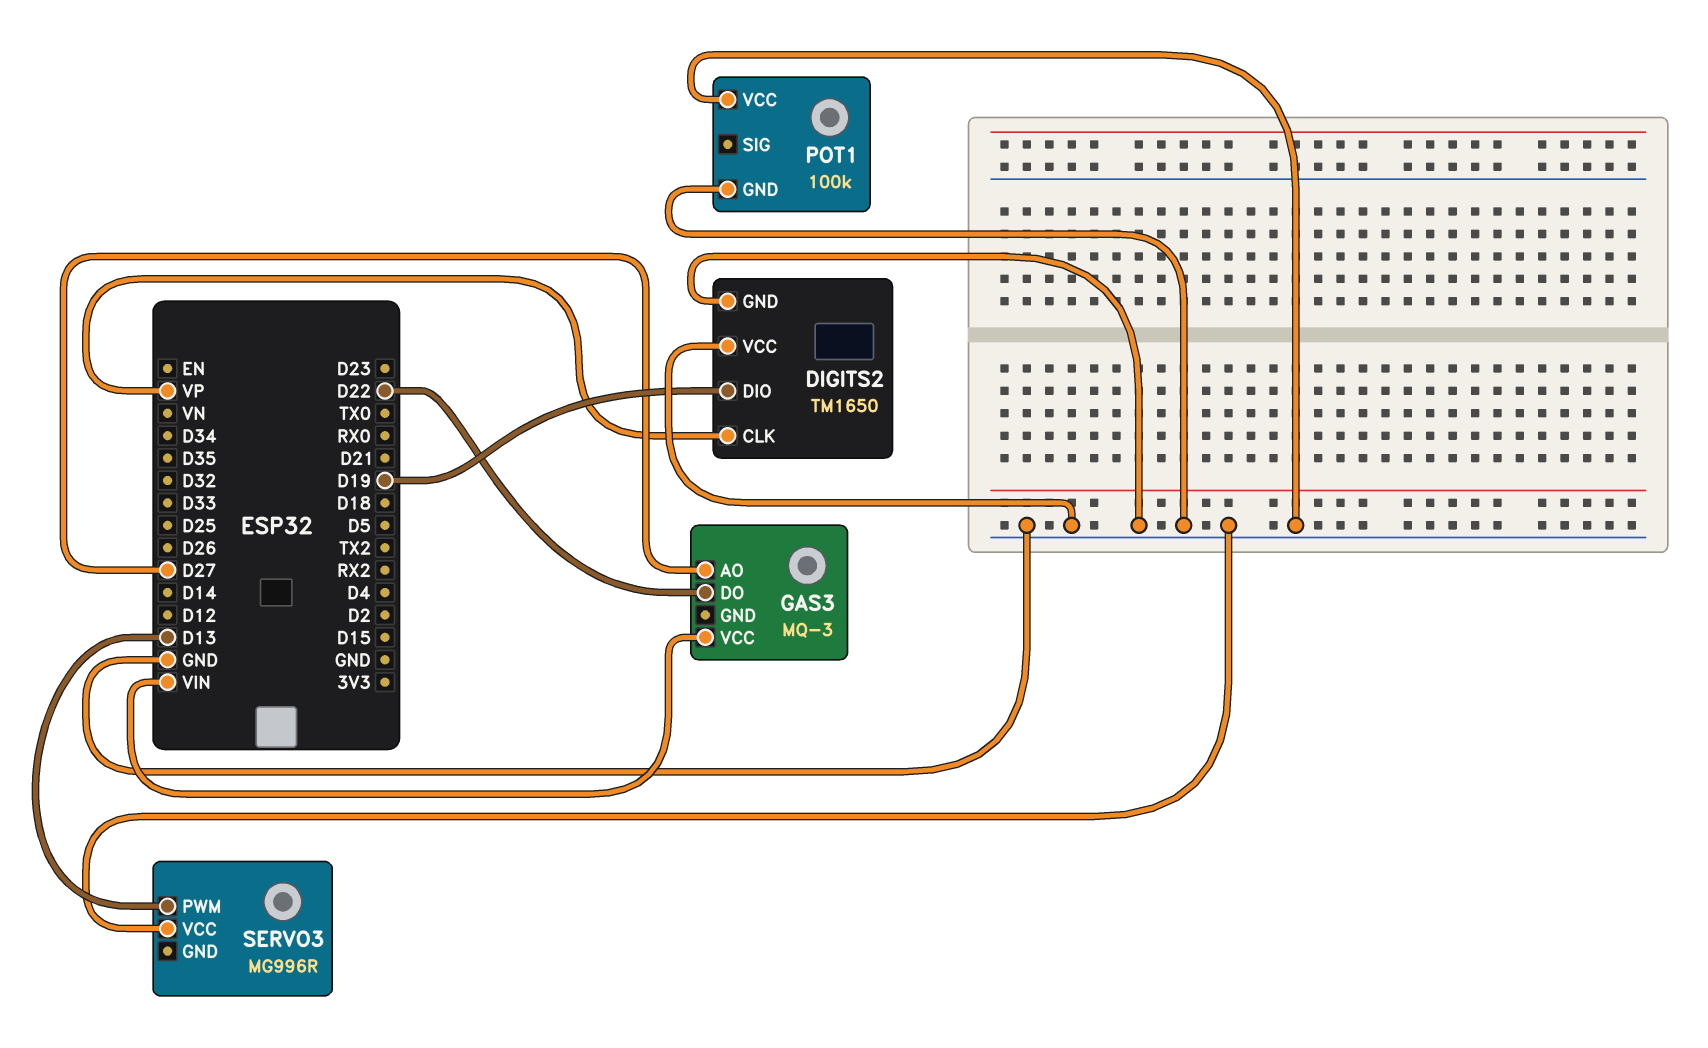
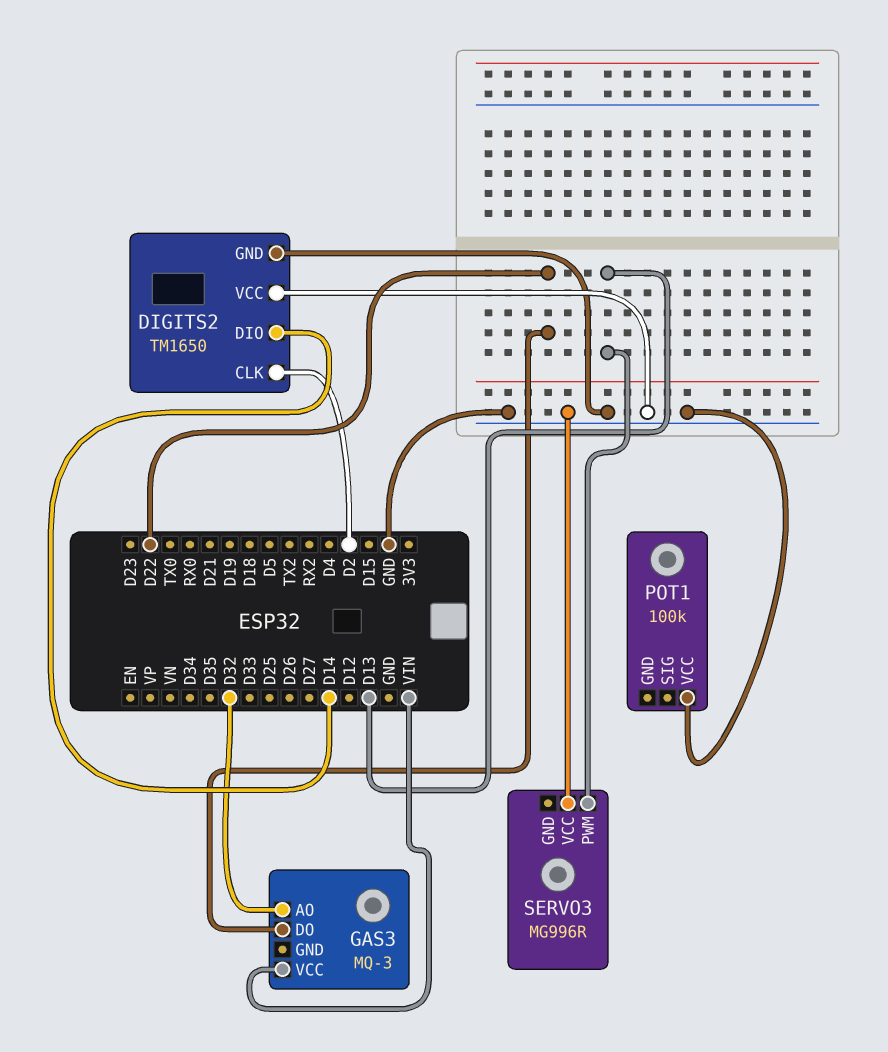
DIGITS2 pin CLK: VP -> D2
DIGITS2 pin DIO: D19 -> D14
GAS3 pin AO: D27 -> D32
POT1 pin GND: GND -> none

